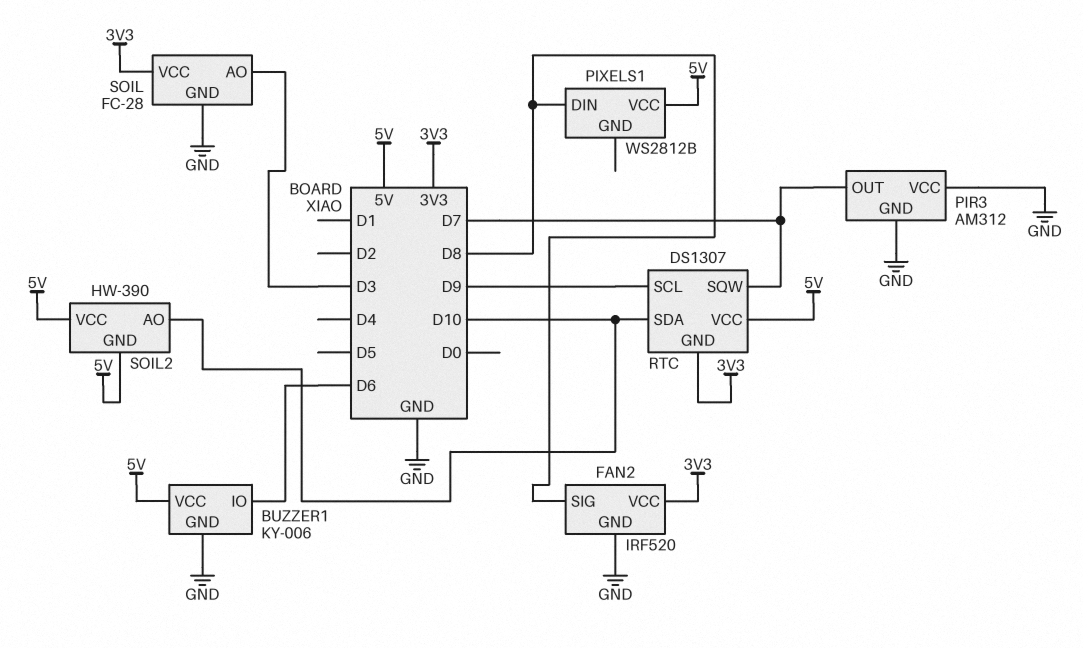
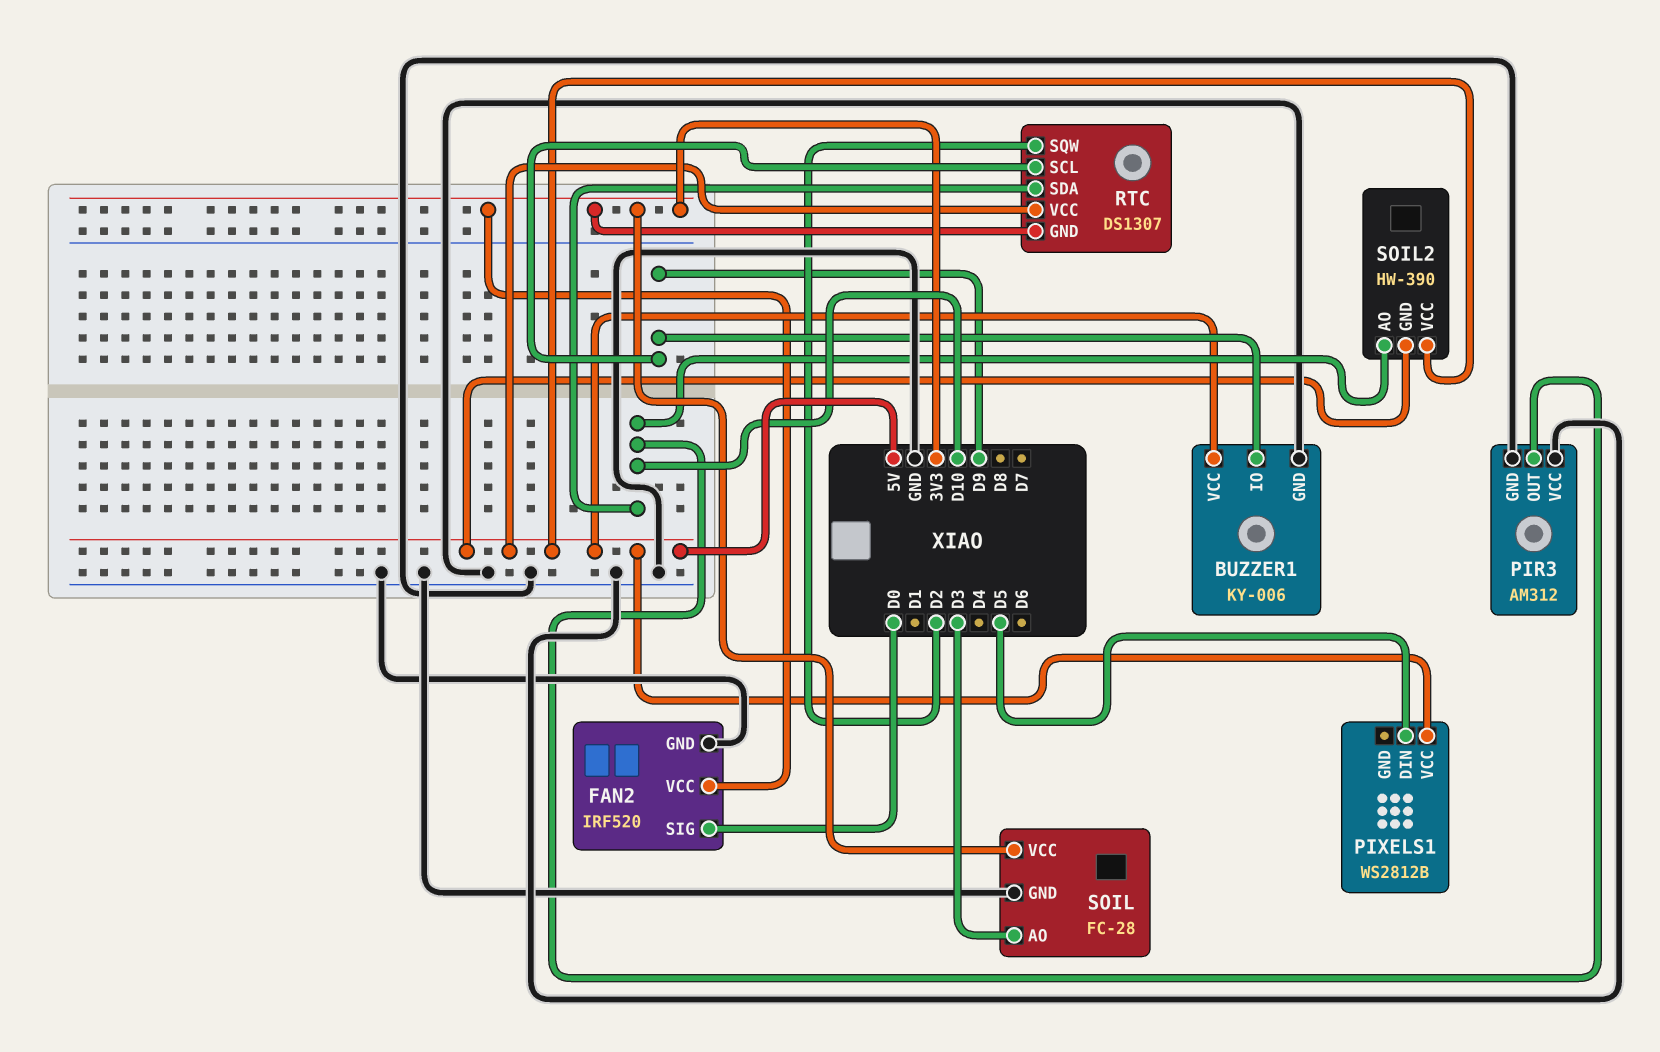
BUZZER1 pin IO: D6 -> D9
FAN2 pin SIG: D8 -> D0
PIR3 pin OUT: D7 -> D10
PIXELS1 pin DIN: D8 -> D5
RTC pin SQW: D7 -> D2

